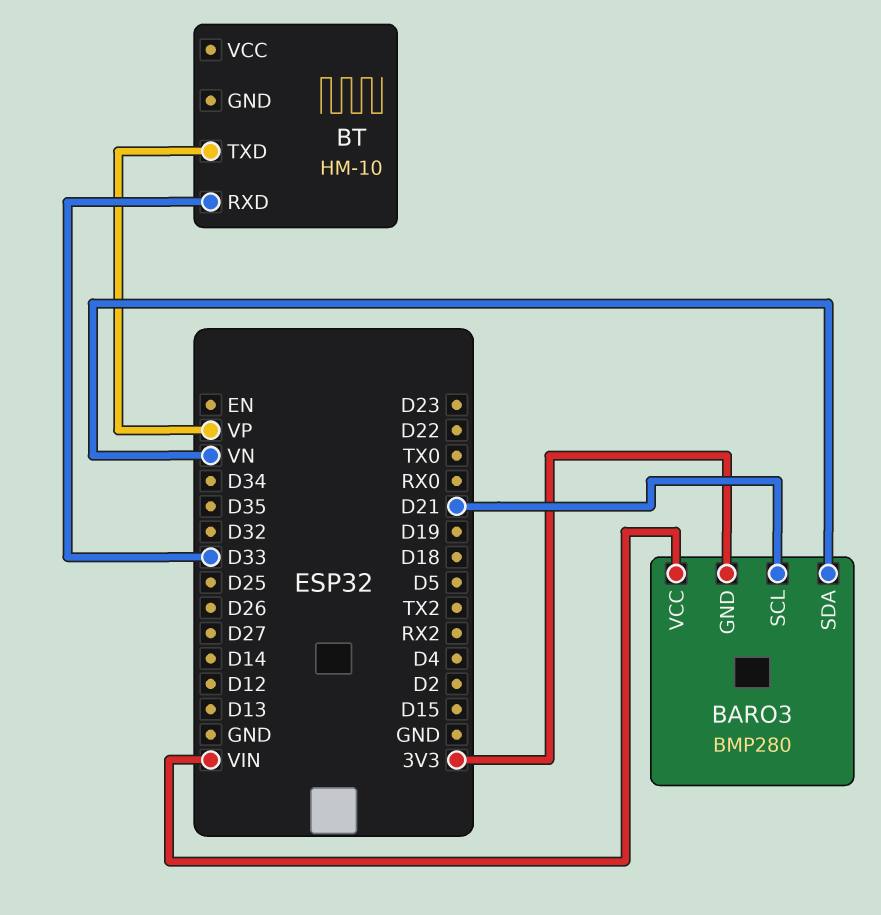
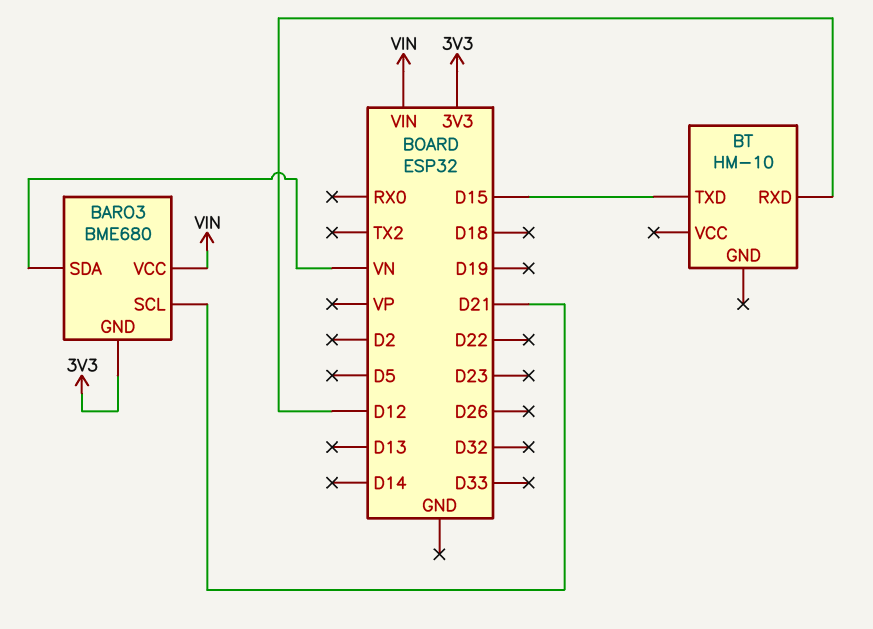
BARO3: BMP280 -> BME680
BT pin RXD: D33 -> D12
BT pin TXD: VP -> D15

